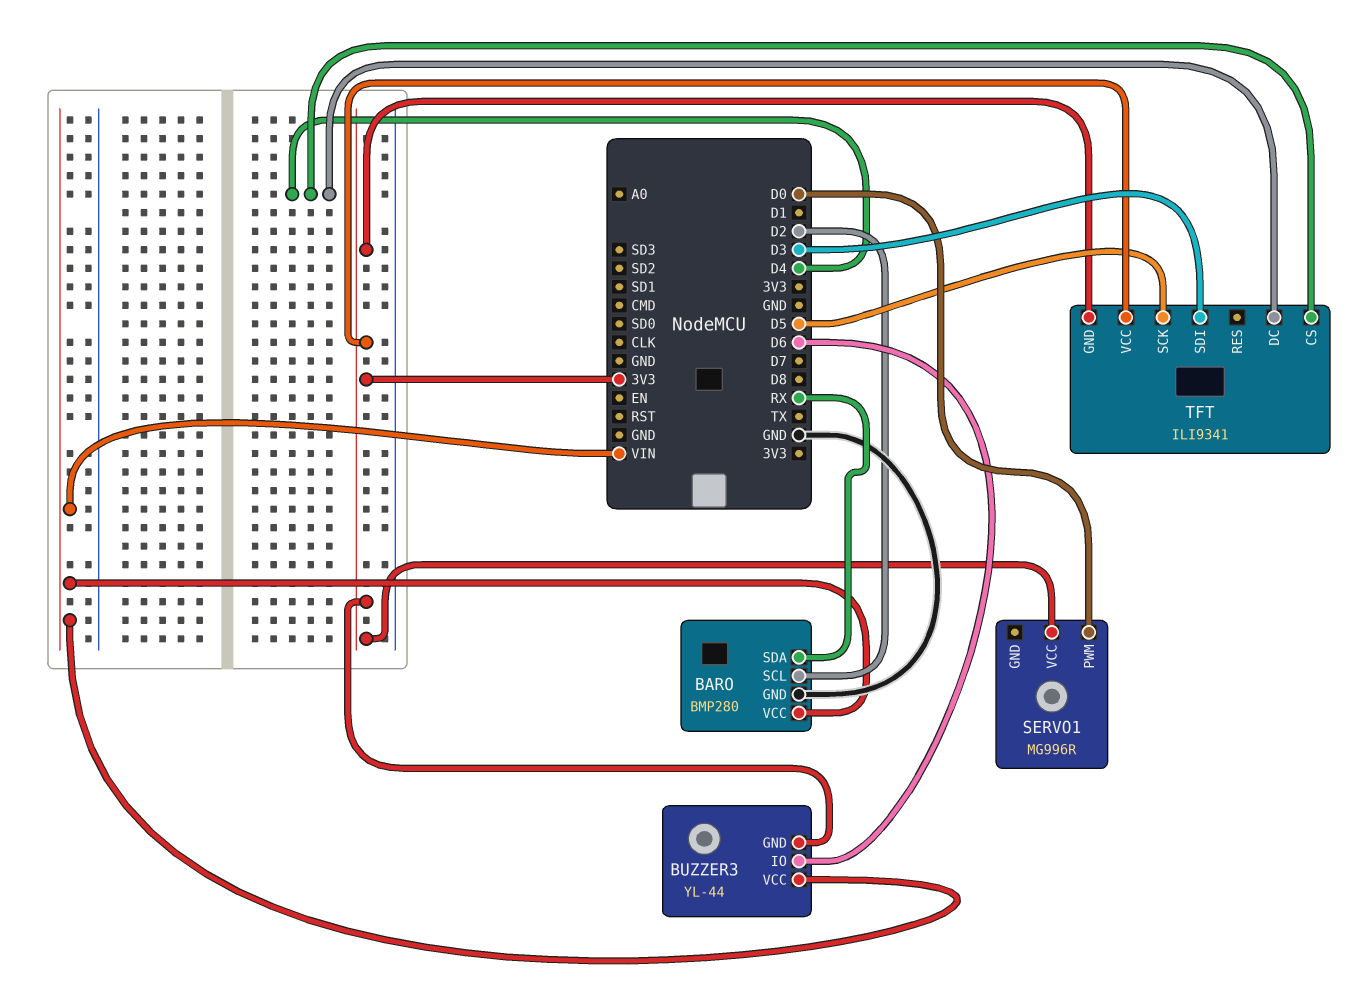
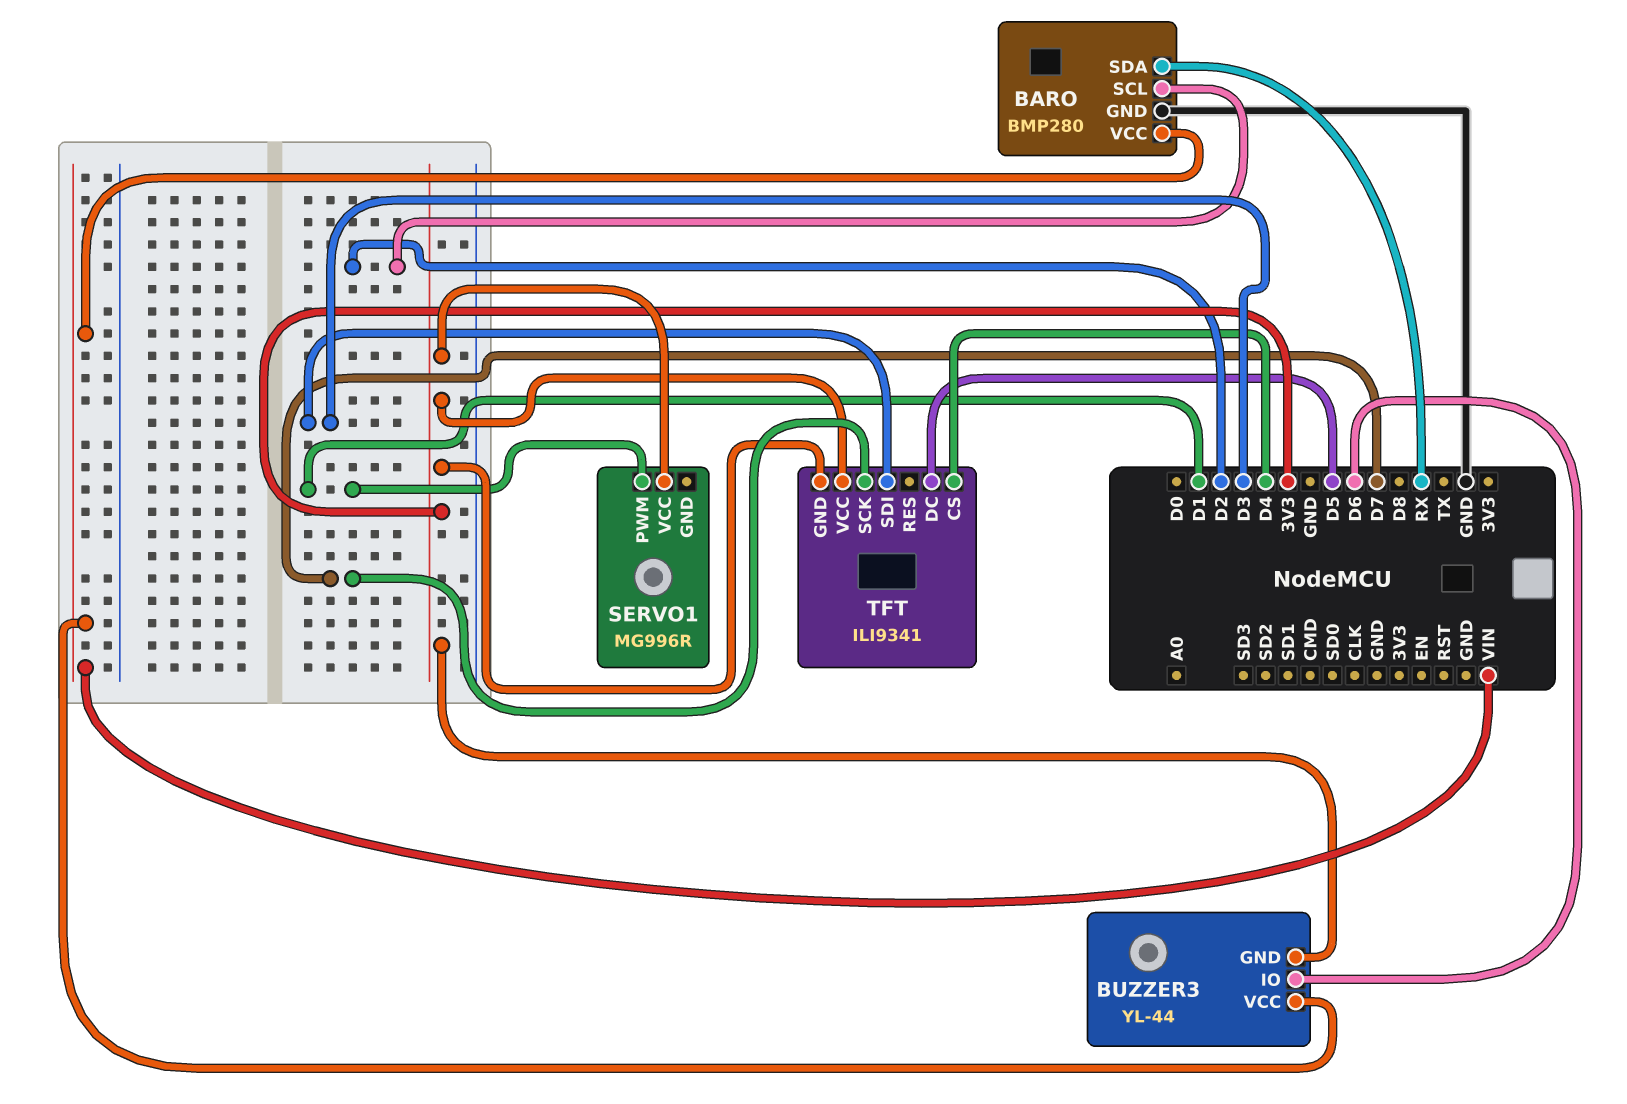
SERVO1 pin PWM: D0 -> D1
TFT pin DC: D4 -> D5
TFT pin SCK: D5 -> D7

